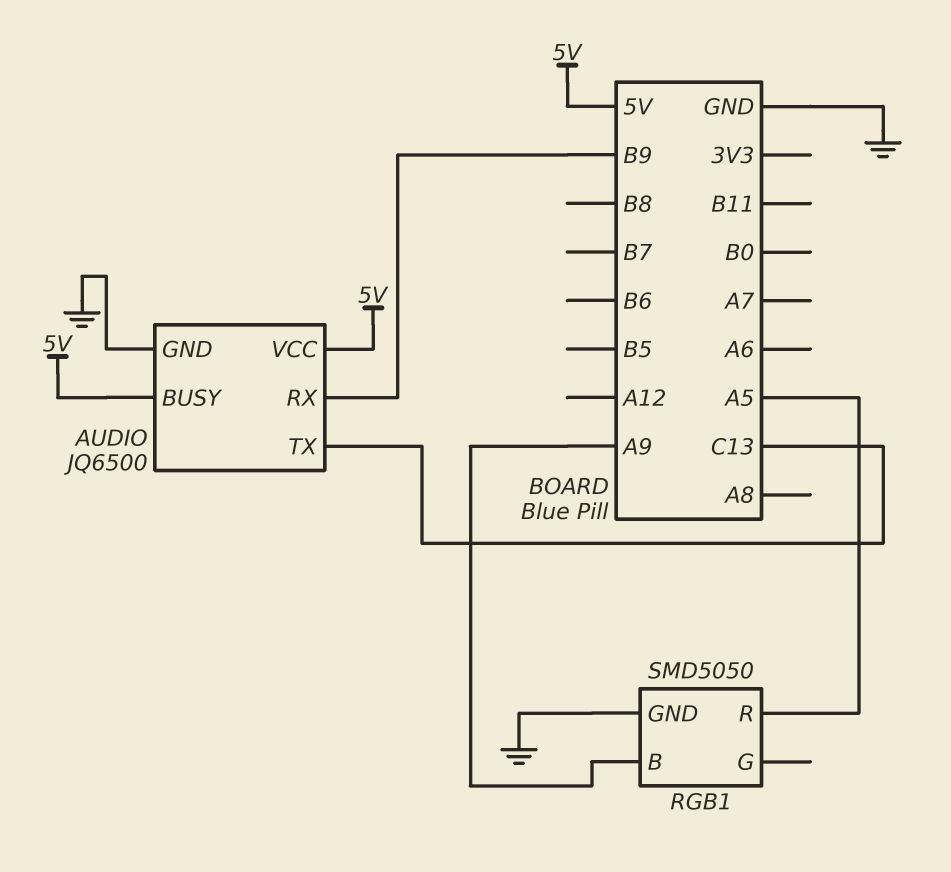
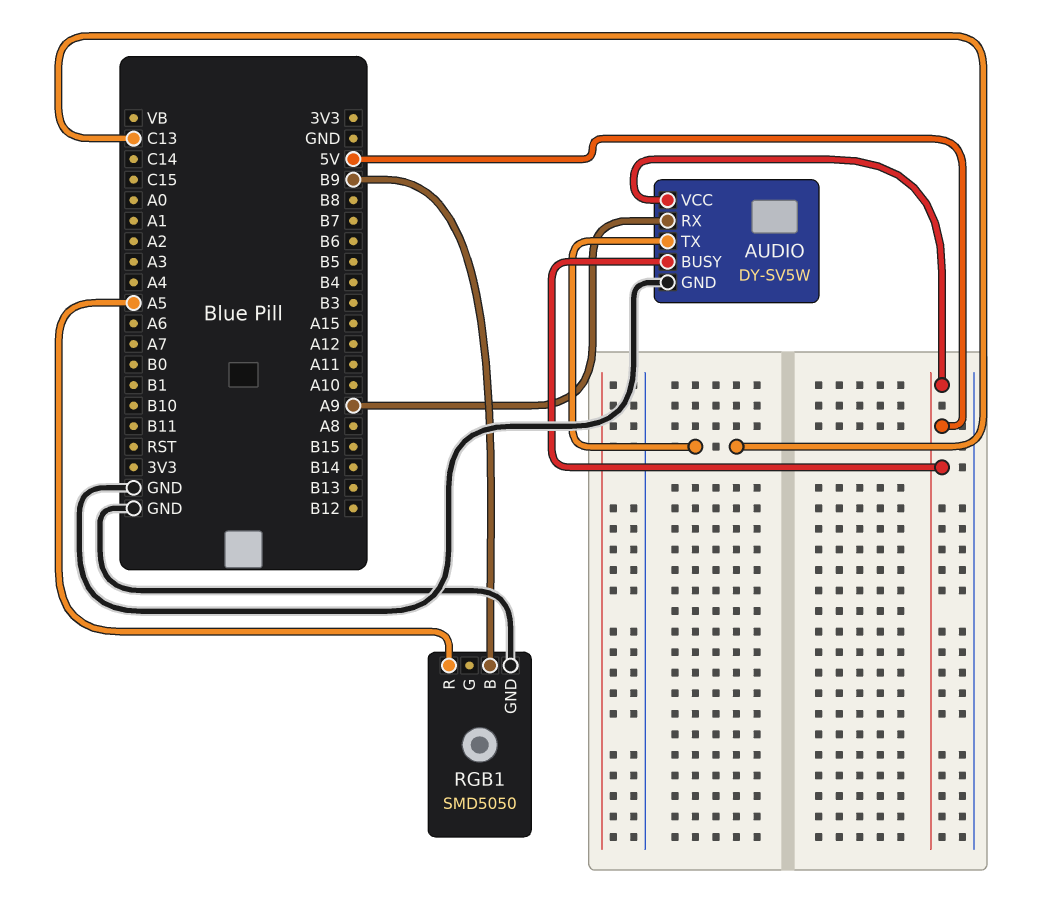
AUDIO: JQ6500 -> DY-SV5W
AUDIO pin RX: B9 -> A9
RGB1 pin B: A9 -> B9

